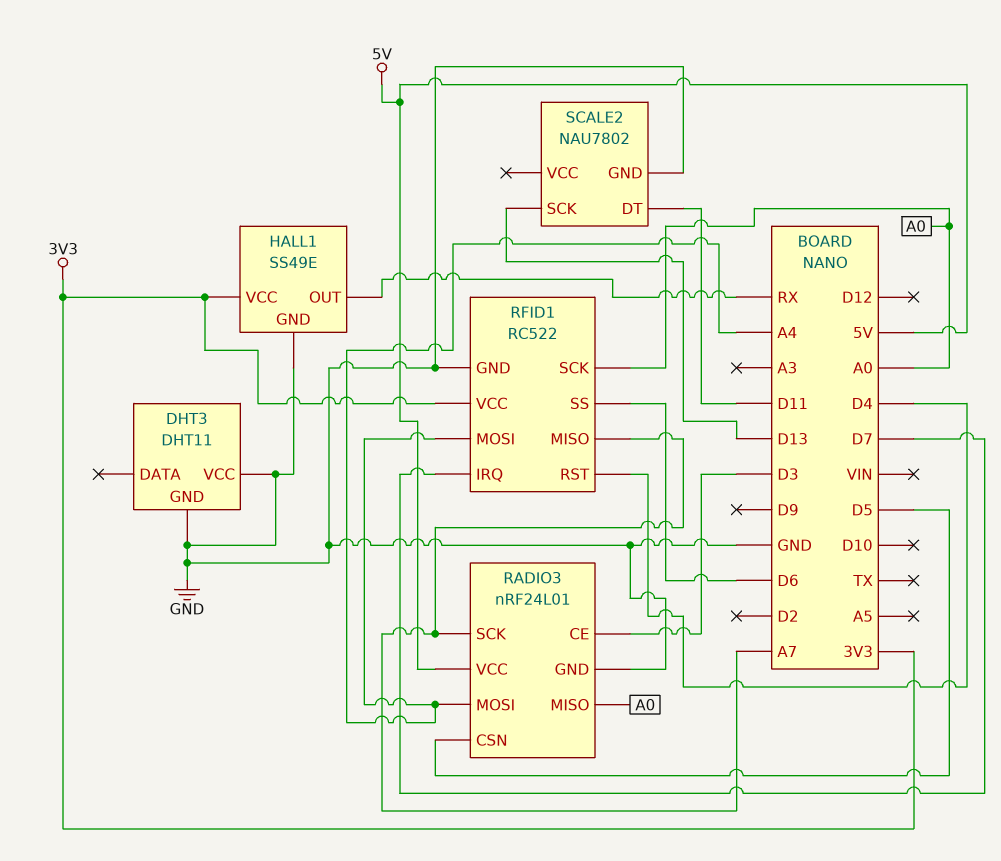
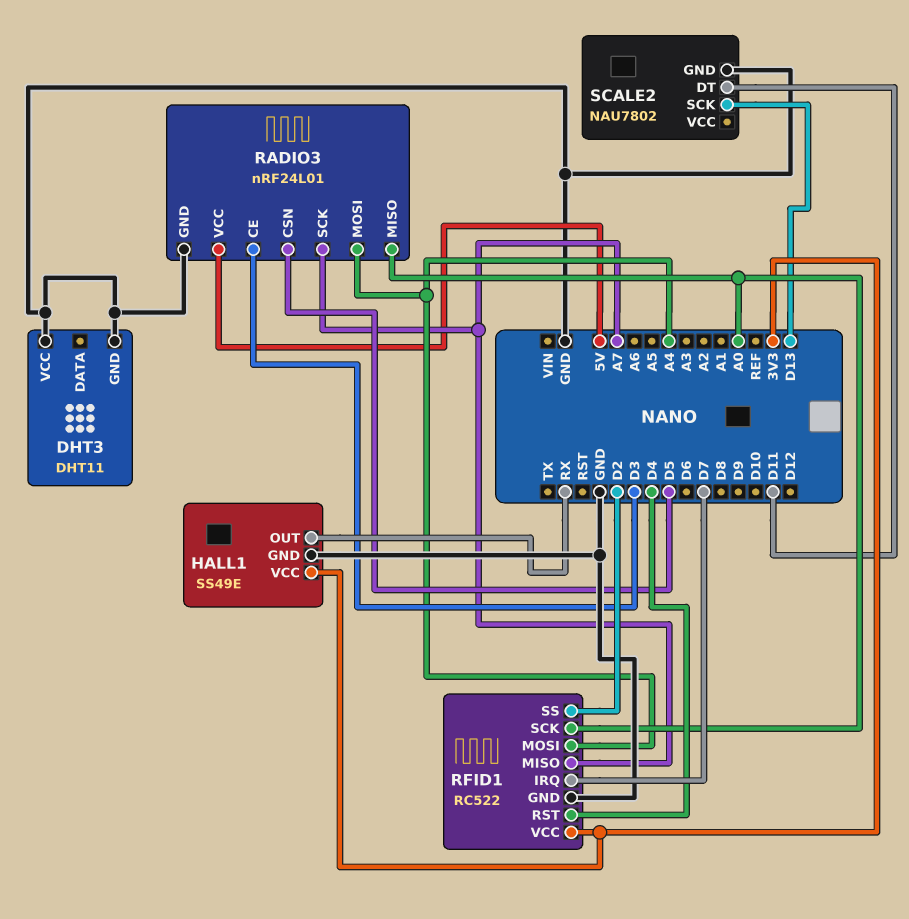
RFID1 pin SS: D6 -> D2

